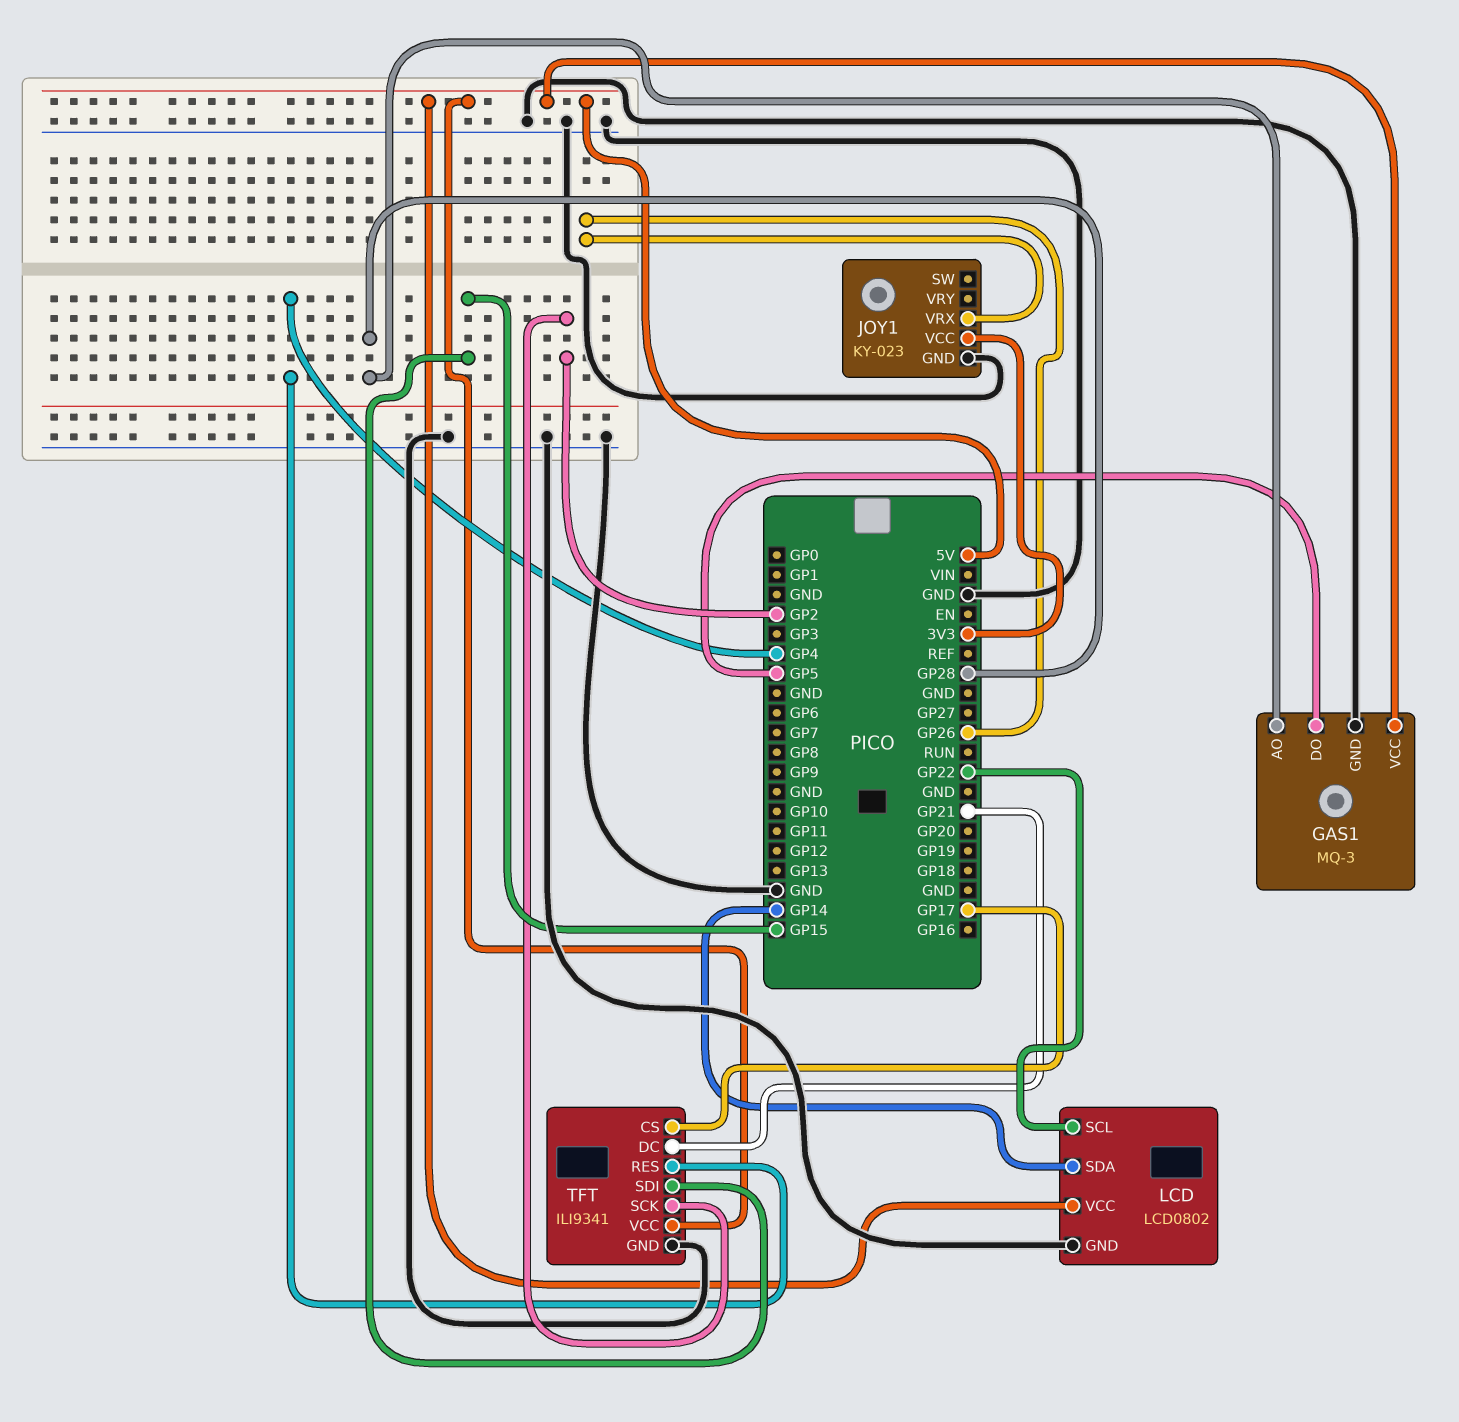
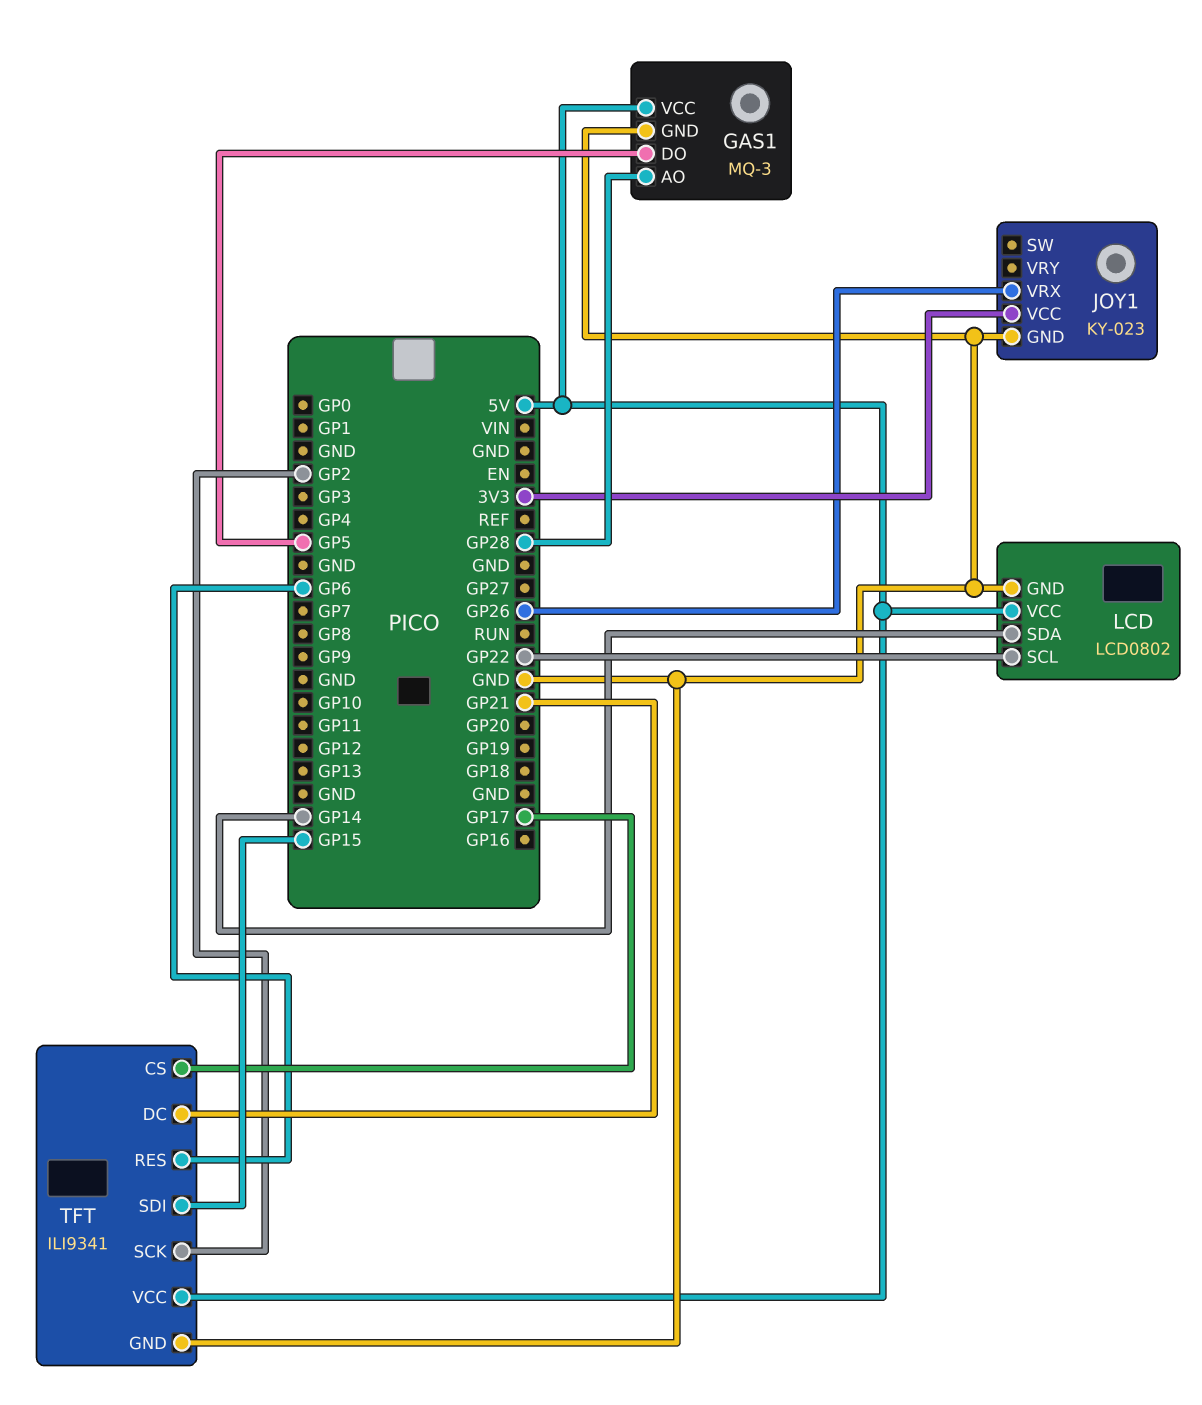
TFT pin RES: GP4 -> GP6

